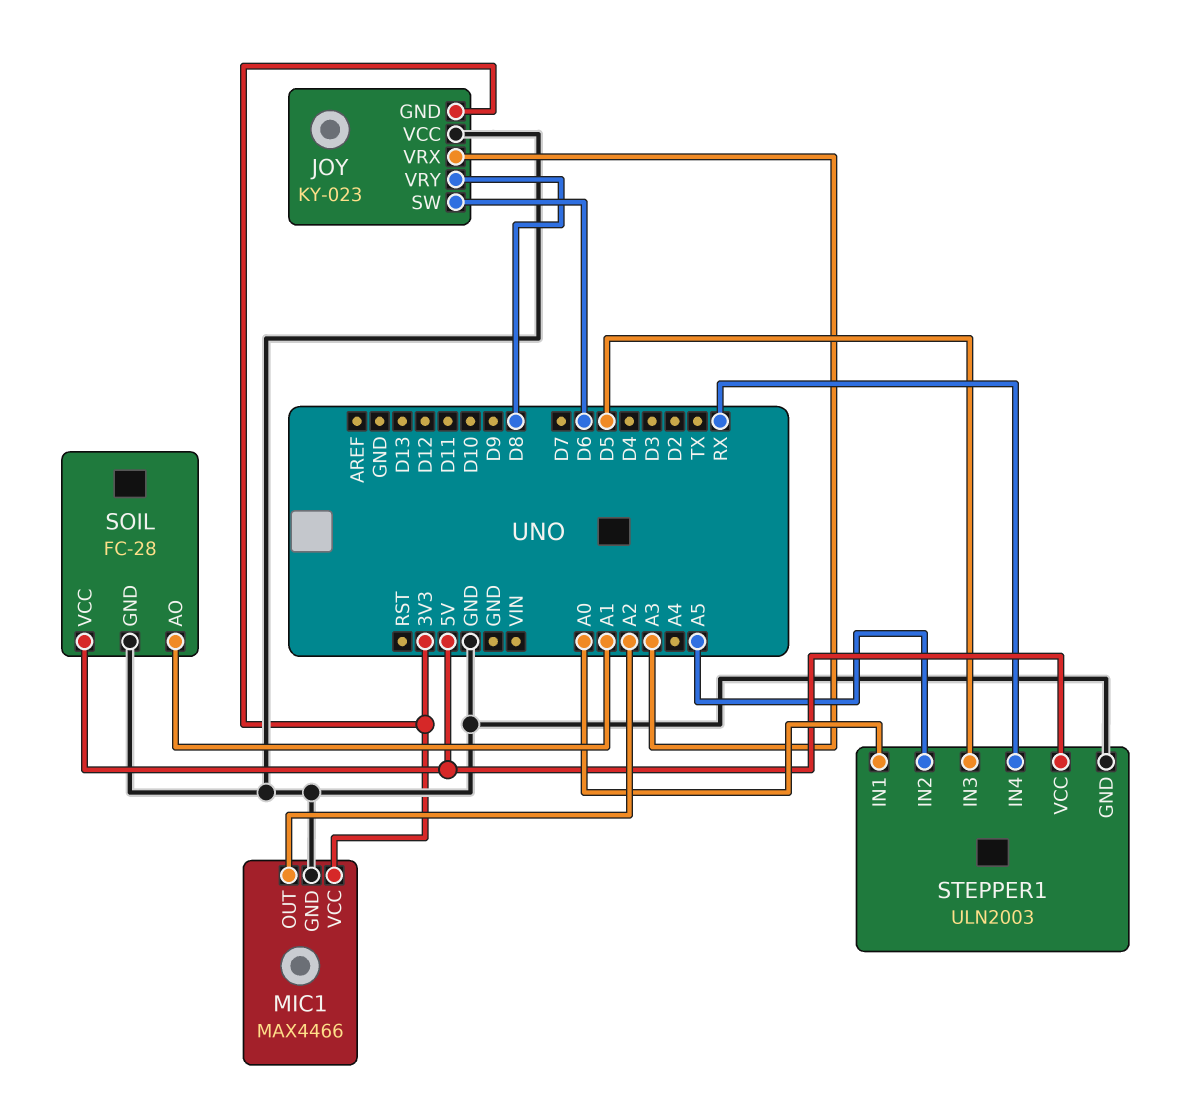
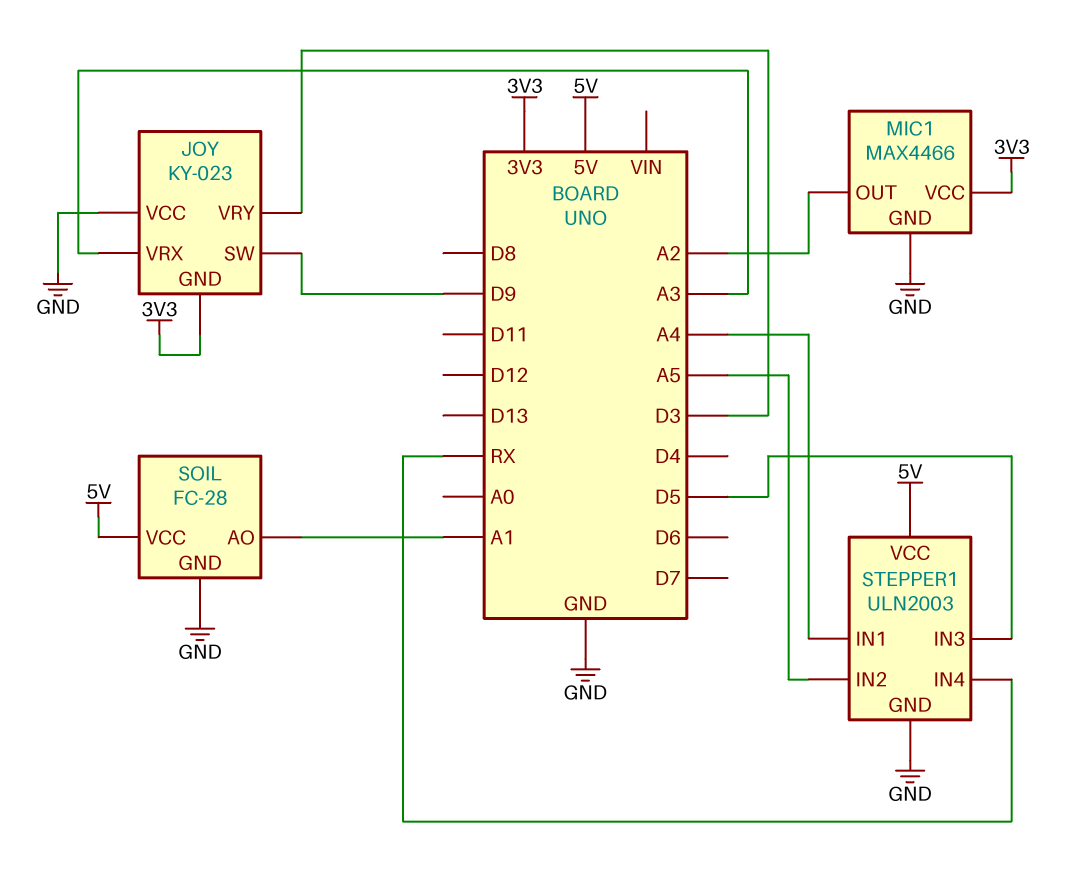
JOY pin SW: D6 -> D9
JOY pin VRY: D8 -> D3
STEPPER1 pin IN1: A0 -> A4

